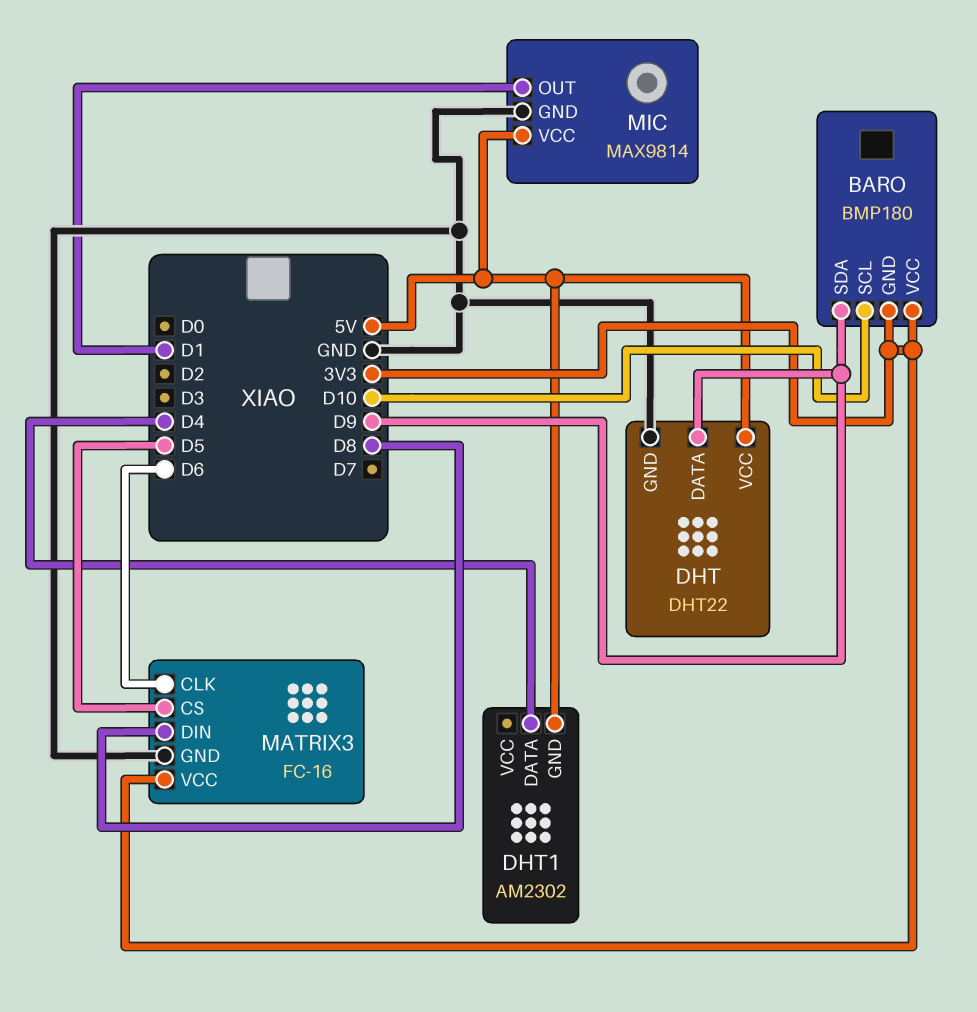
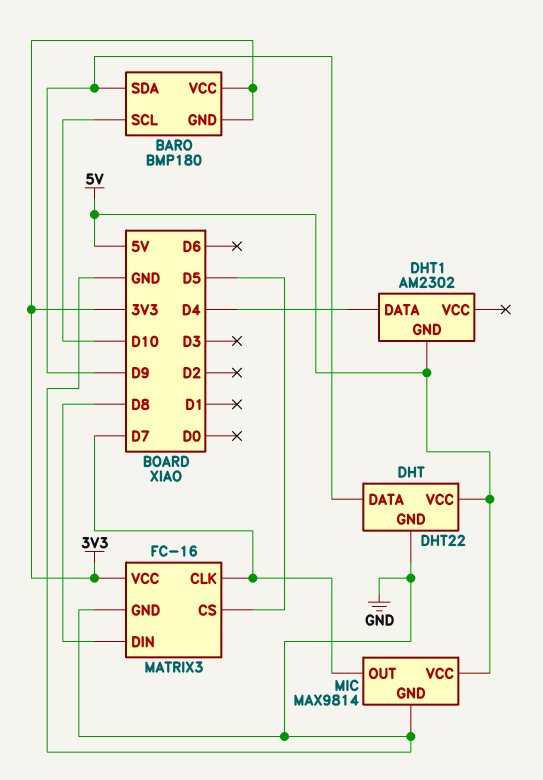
MATRIX3 pin CLK: D6 -> D7
MIC pin OUT: D1 -> D7

